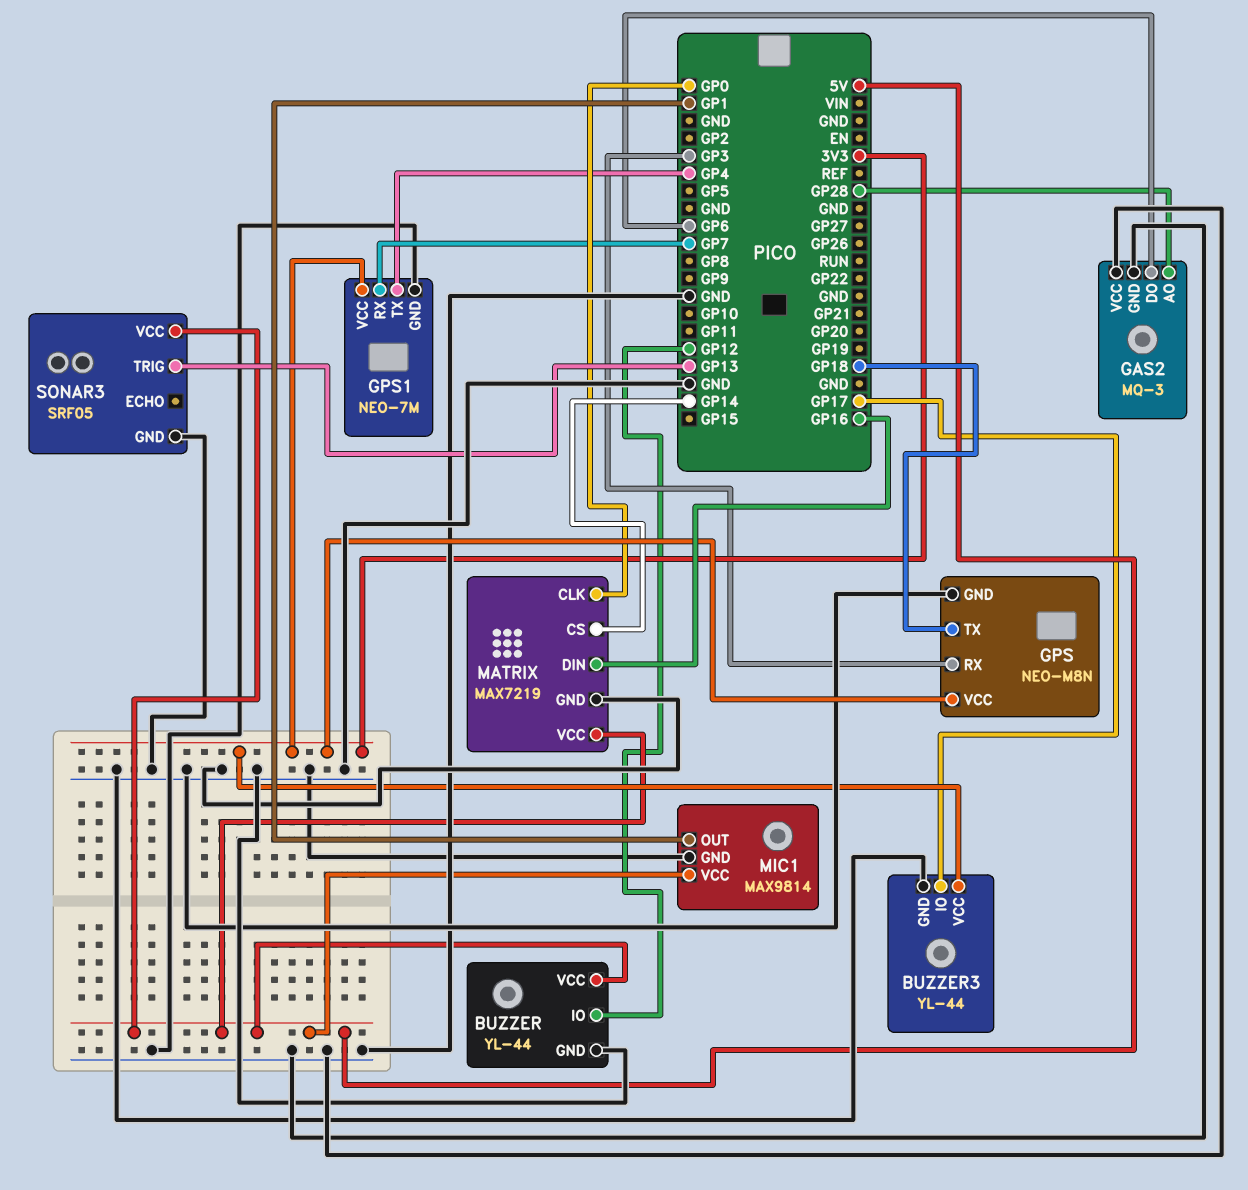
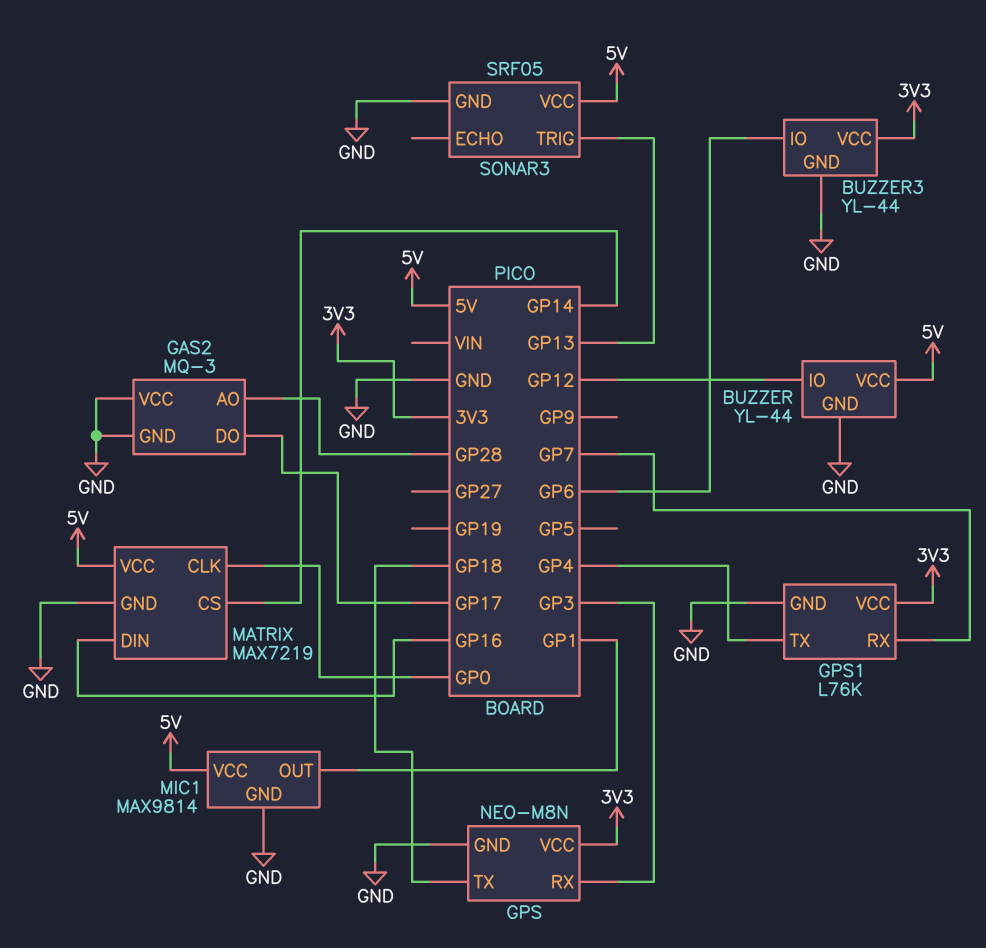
BUZZER3 pin IO: GP17 -> GP6
GAS2 pin DO: GP6 -> GP17
GPS1: NEO-7M -> L76K

